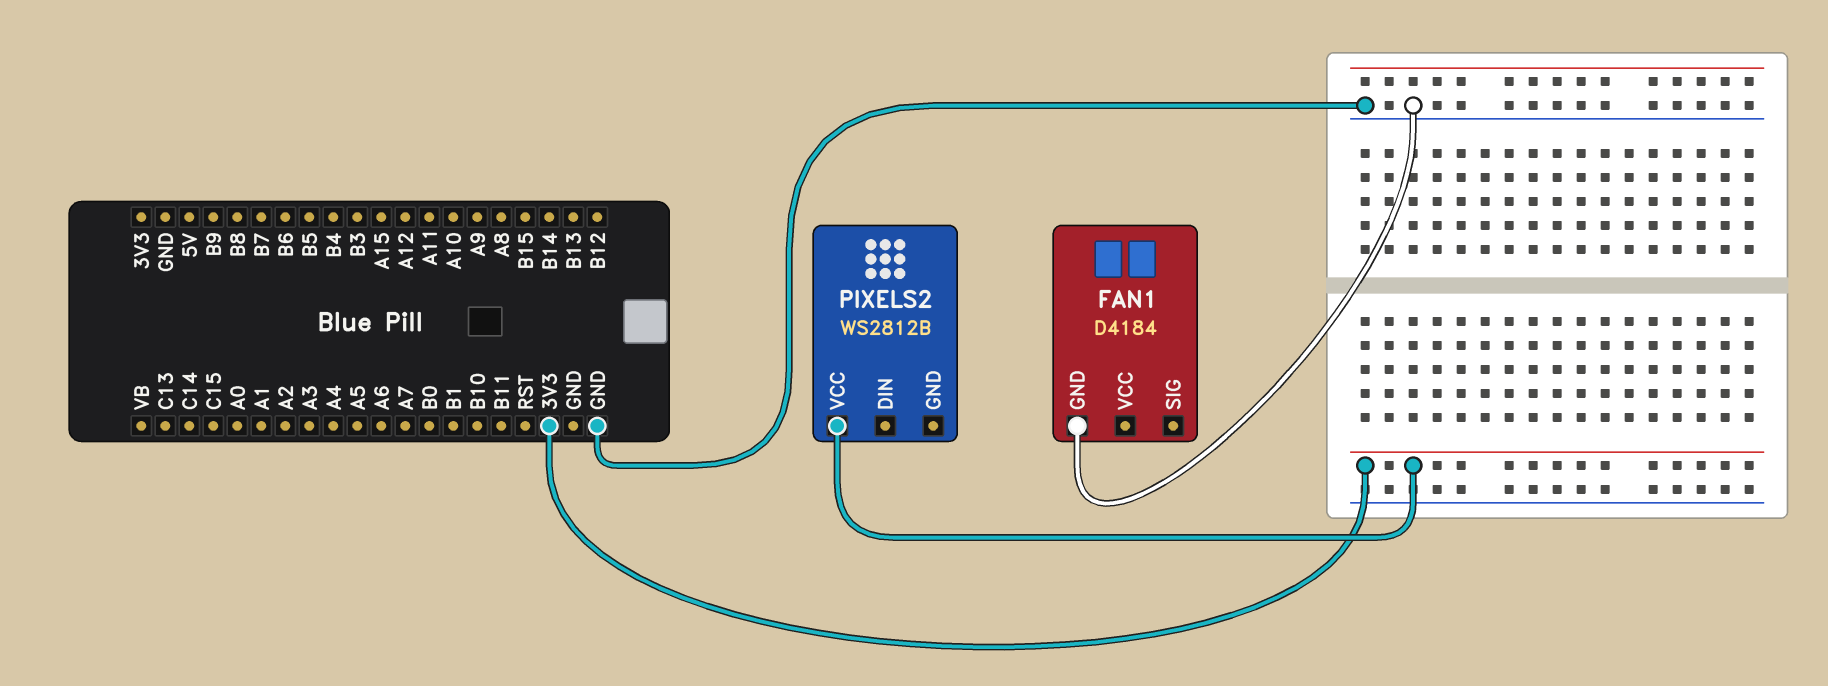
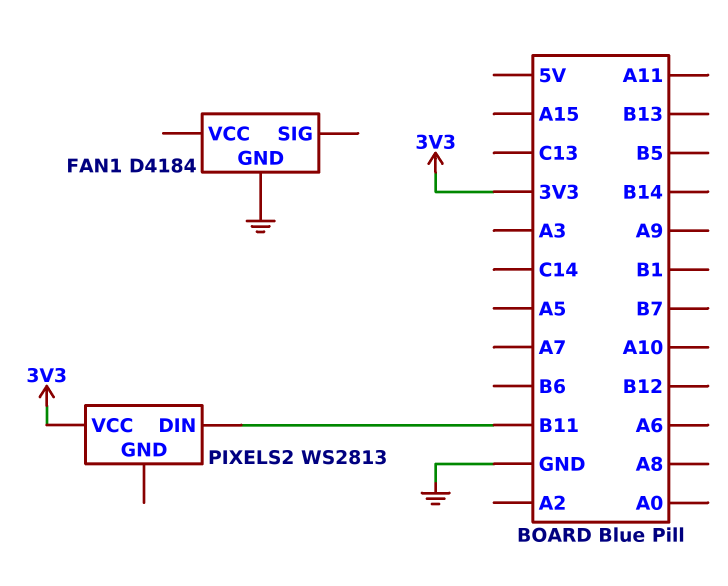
PIXELS2: WS2812B -> WS2813
PIXELS2 pin DIN: none -> B11

